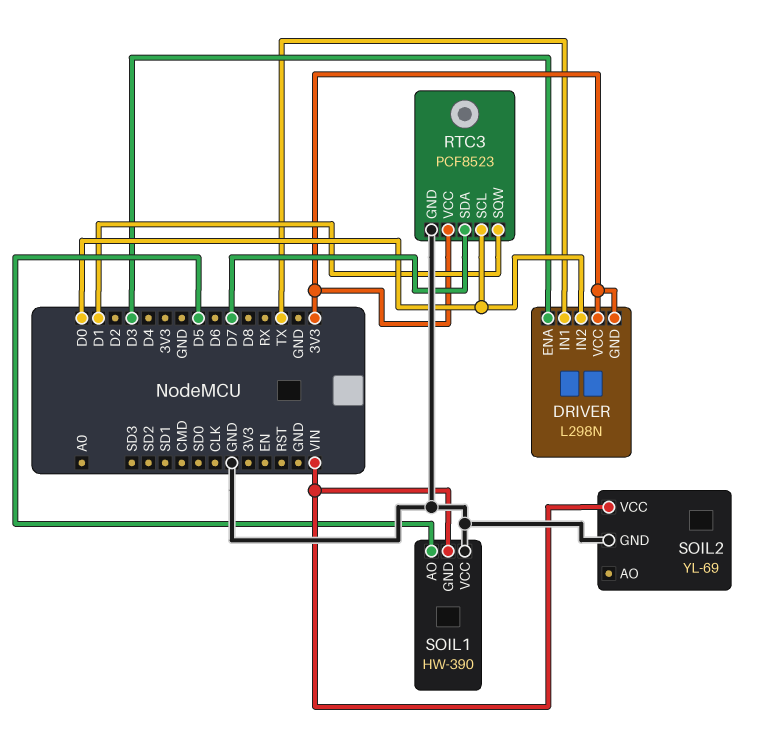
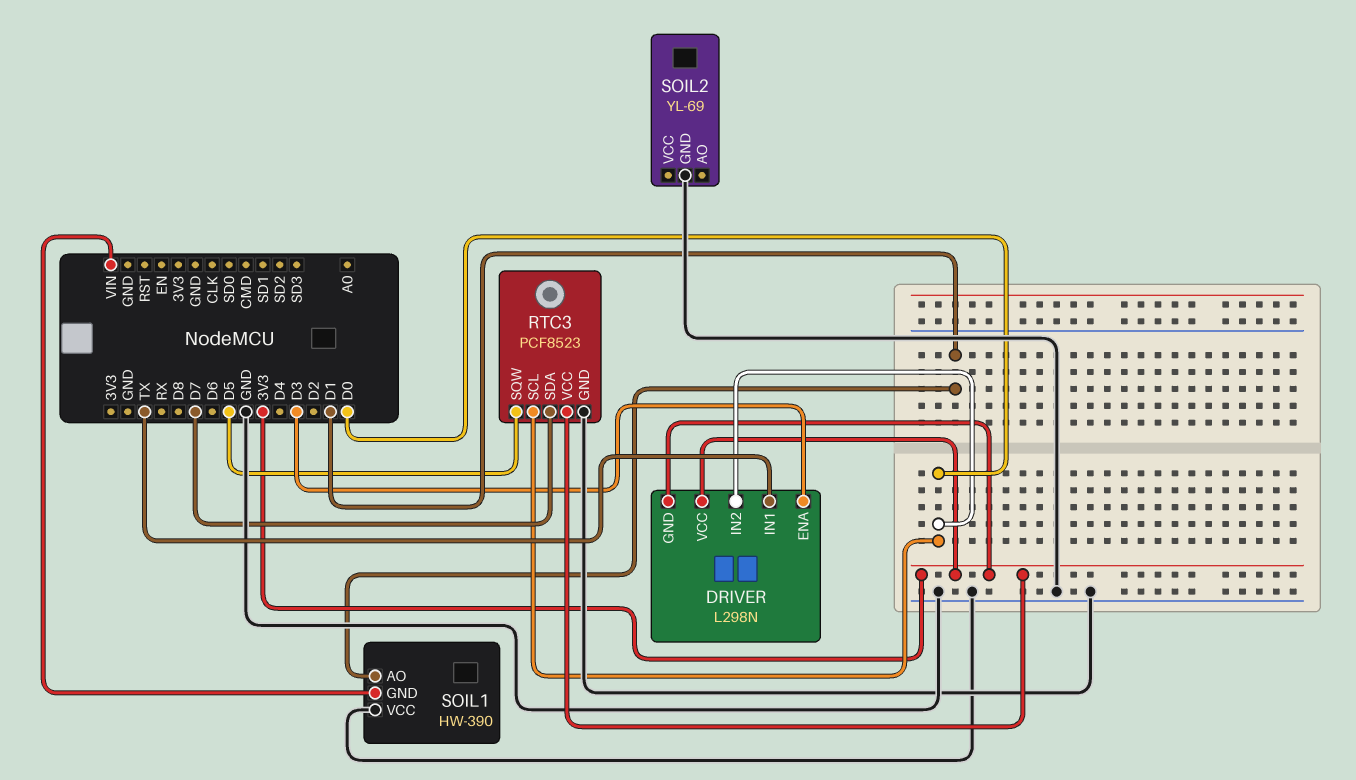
RTC3 pin SQW: D1 -> D5
SOIL1 pin AO: D5 -> D1
SOIL2 pin VCC: VIN -> none

